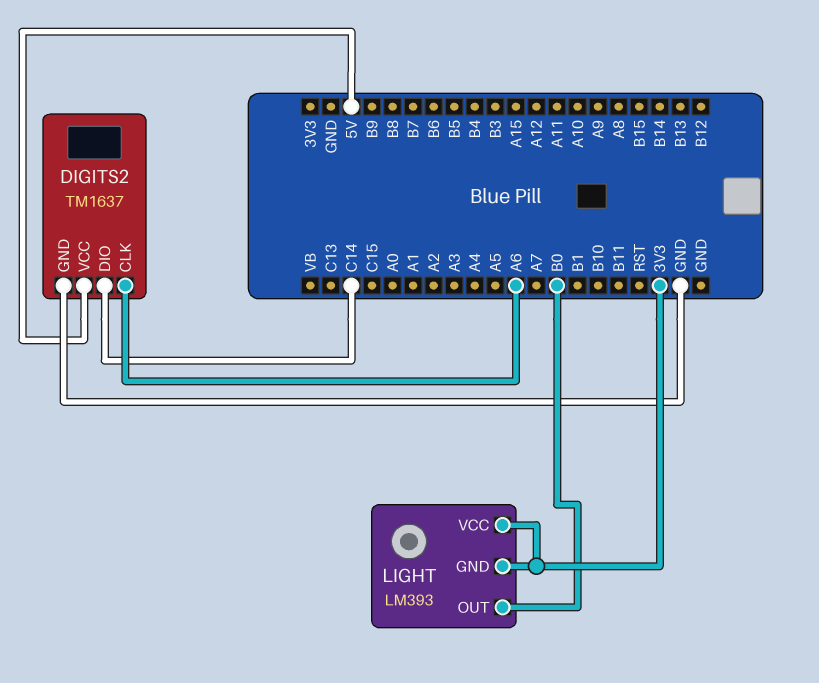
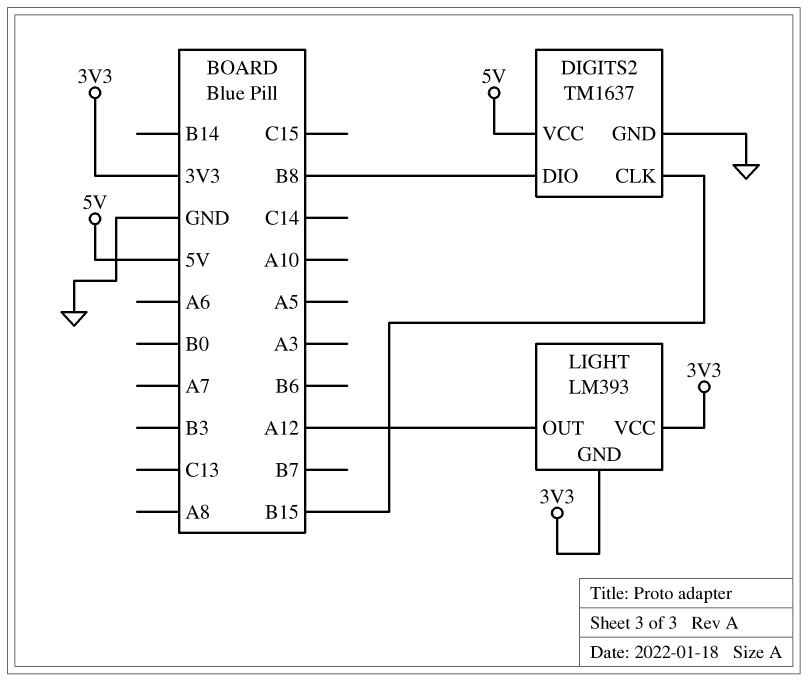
DIGITS2 pin CLK: A6 -> B15
DIGITS2 pin DIO: C14 -> B8
LIGHT pin OUT: B0 -> A12

